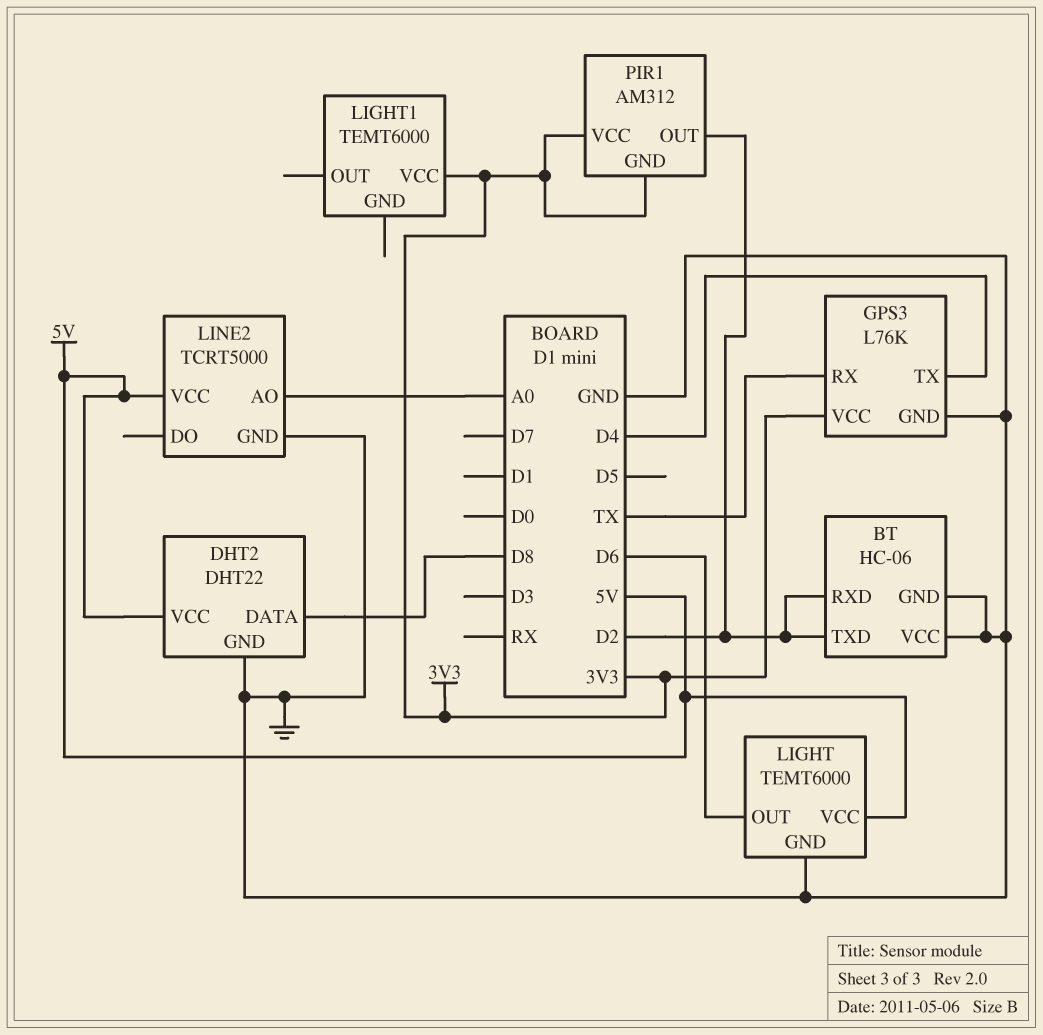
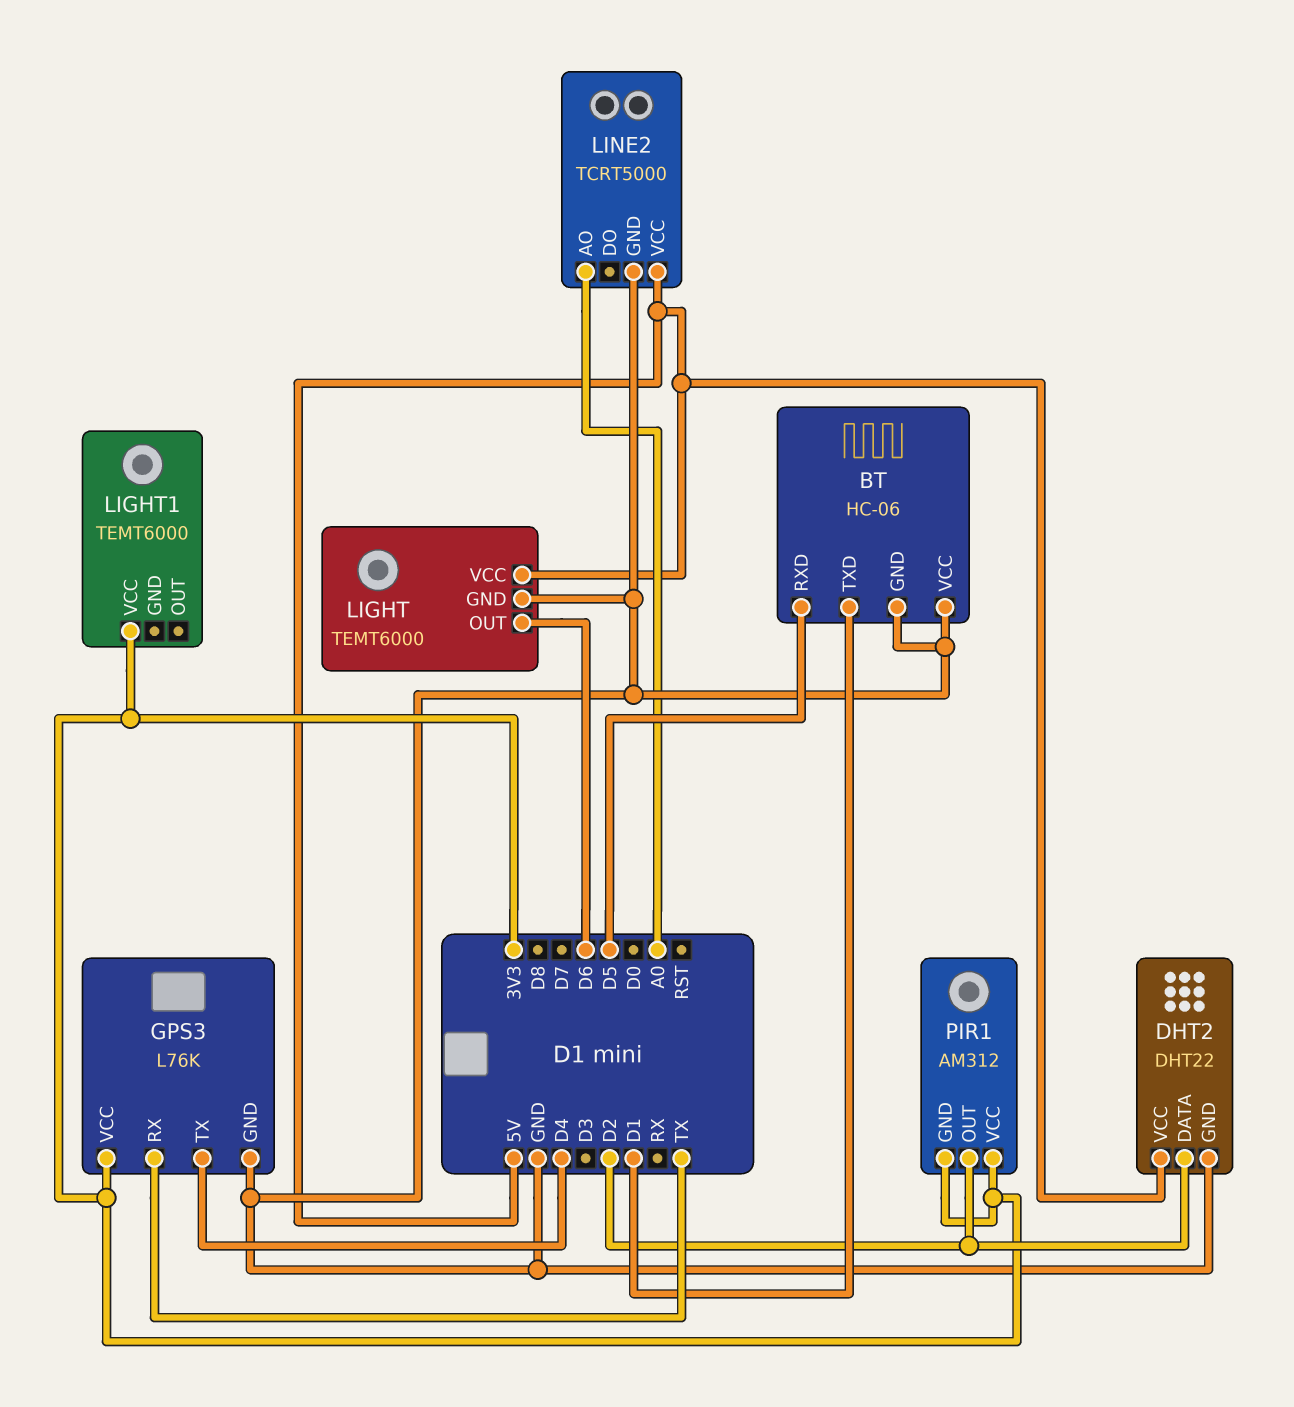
BT pin RXD: D2 -> D5
BT pin TXD: D2 -> D1
DHT2 pin DATA: D8 -> D2

